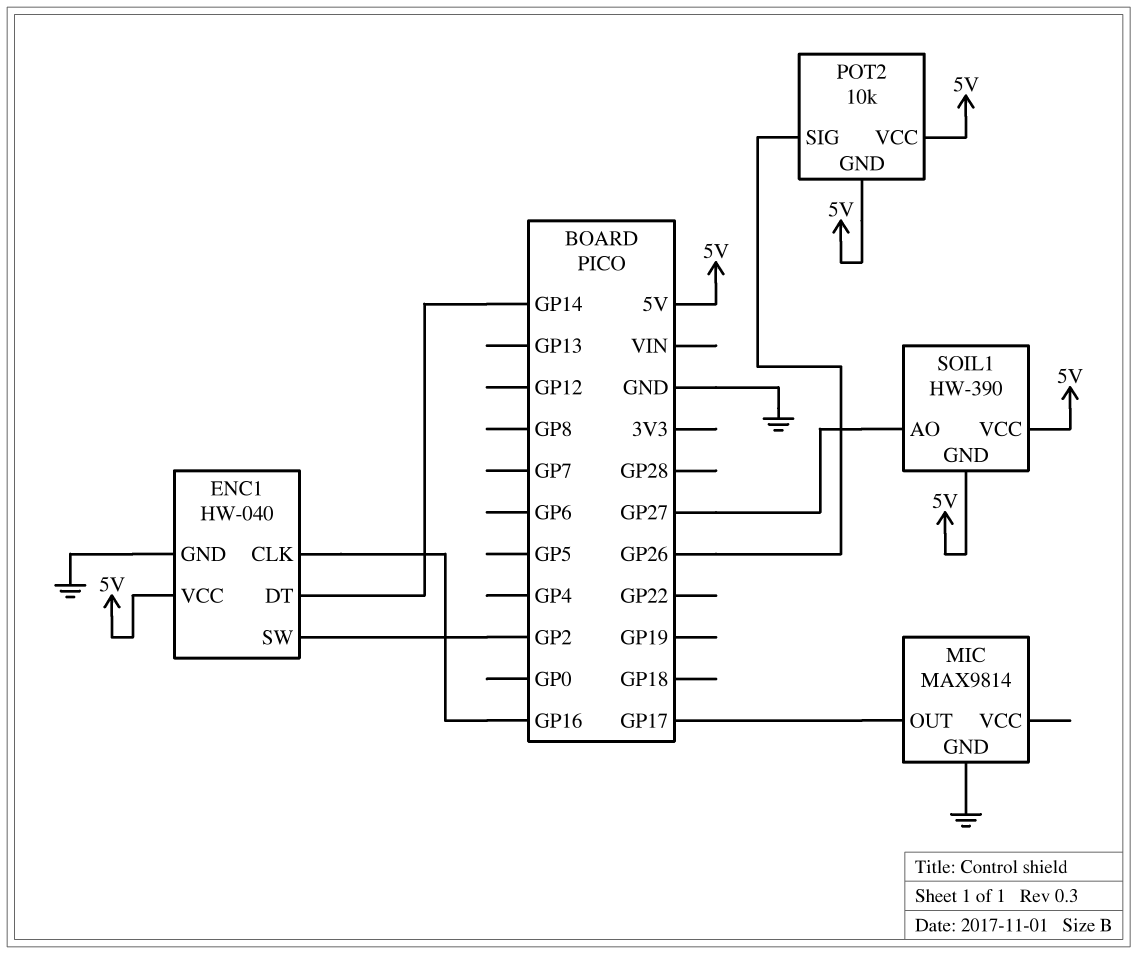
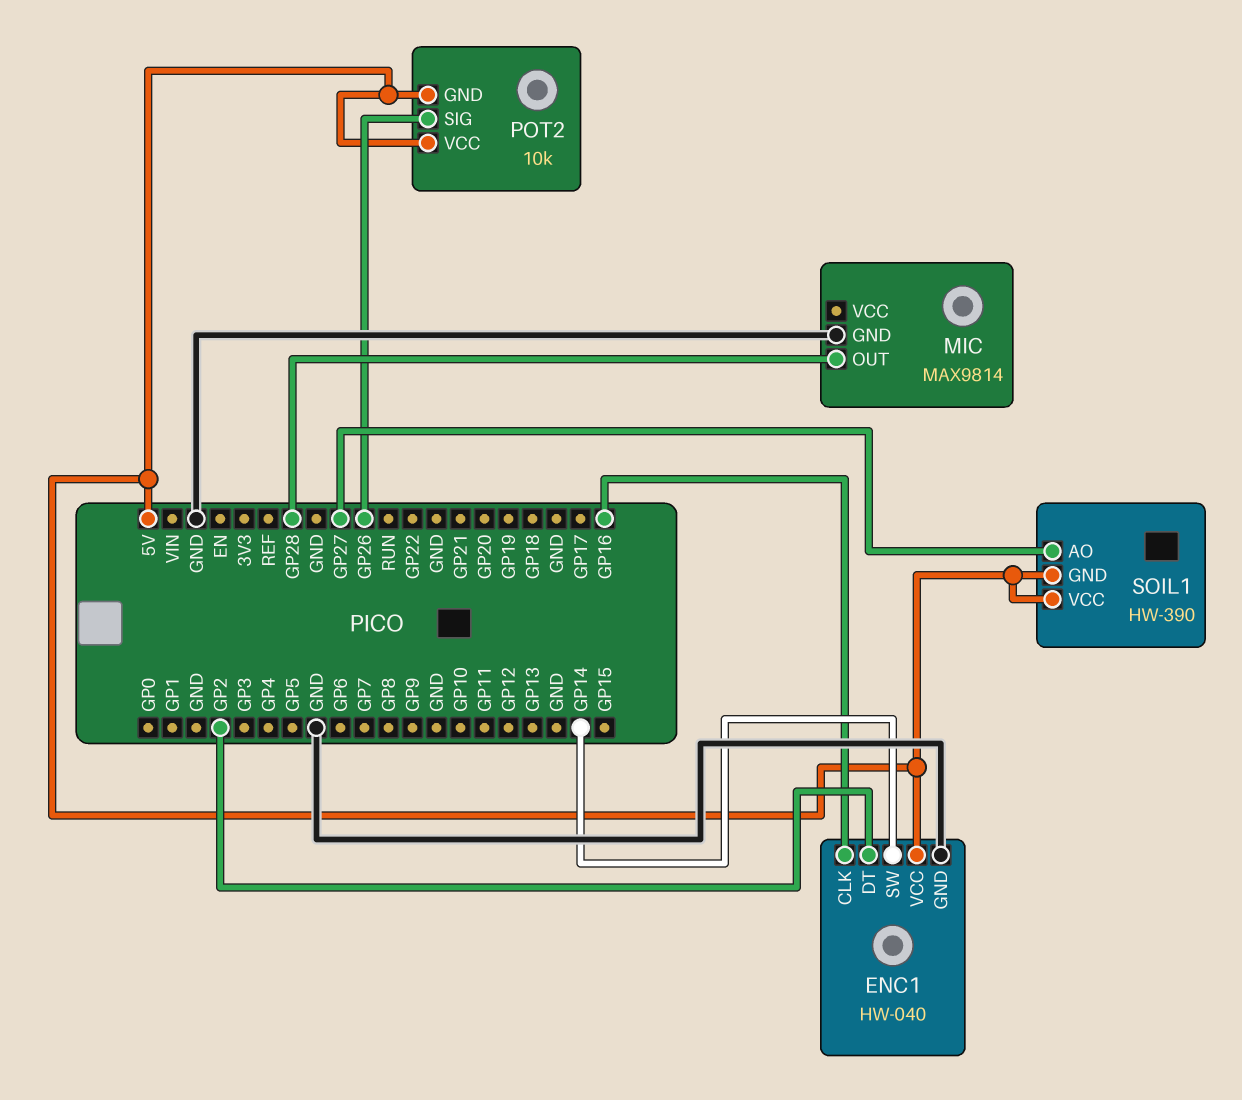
ENC1 pin DT: GP14 -> GP2
ENC1 pin SW: GP2 -> GP14
MIC pin OUT: GP17 -> GP28

